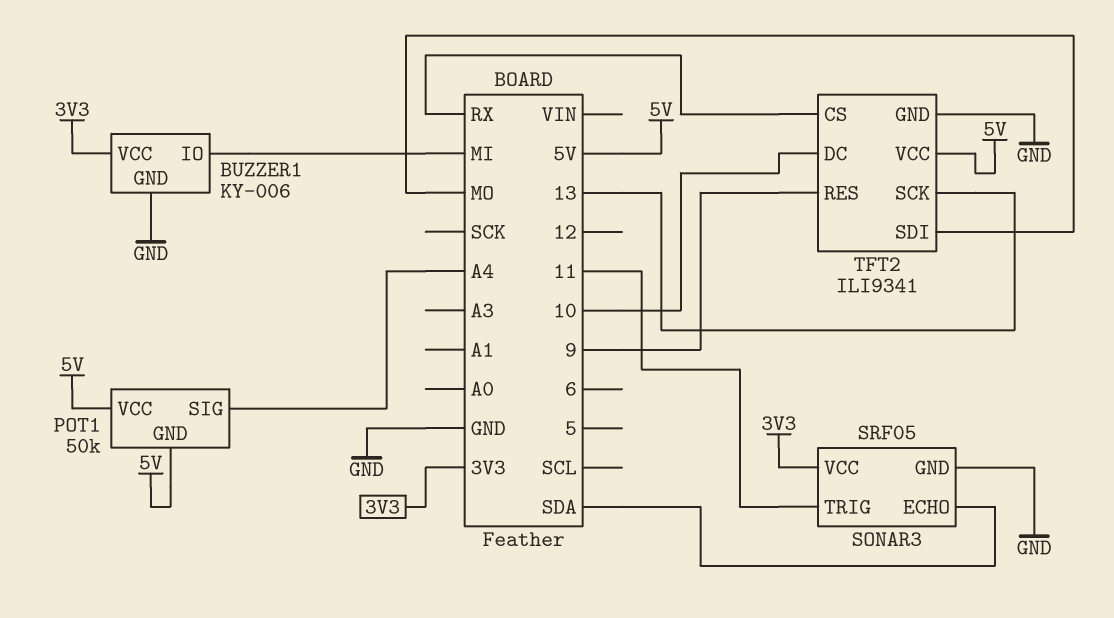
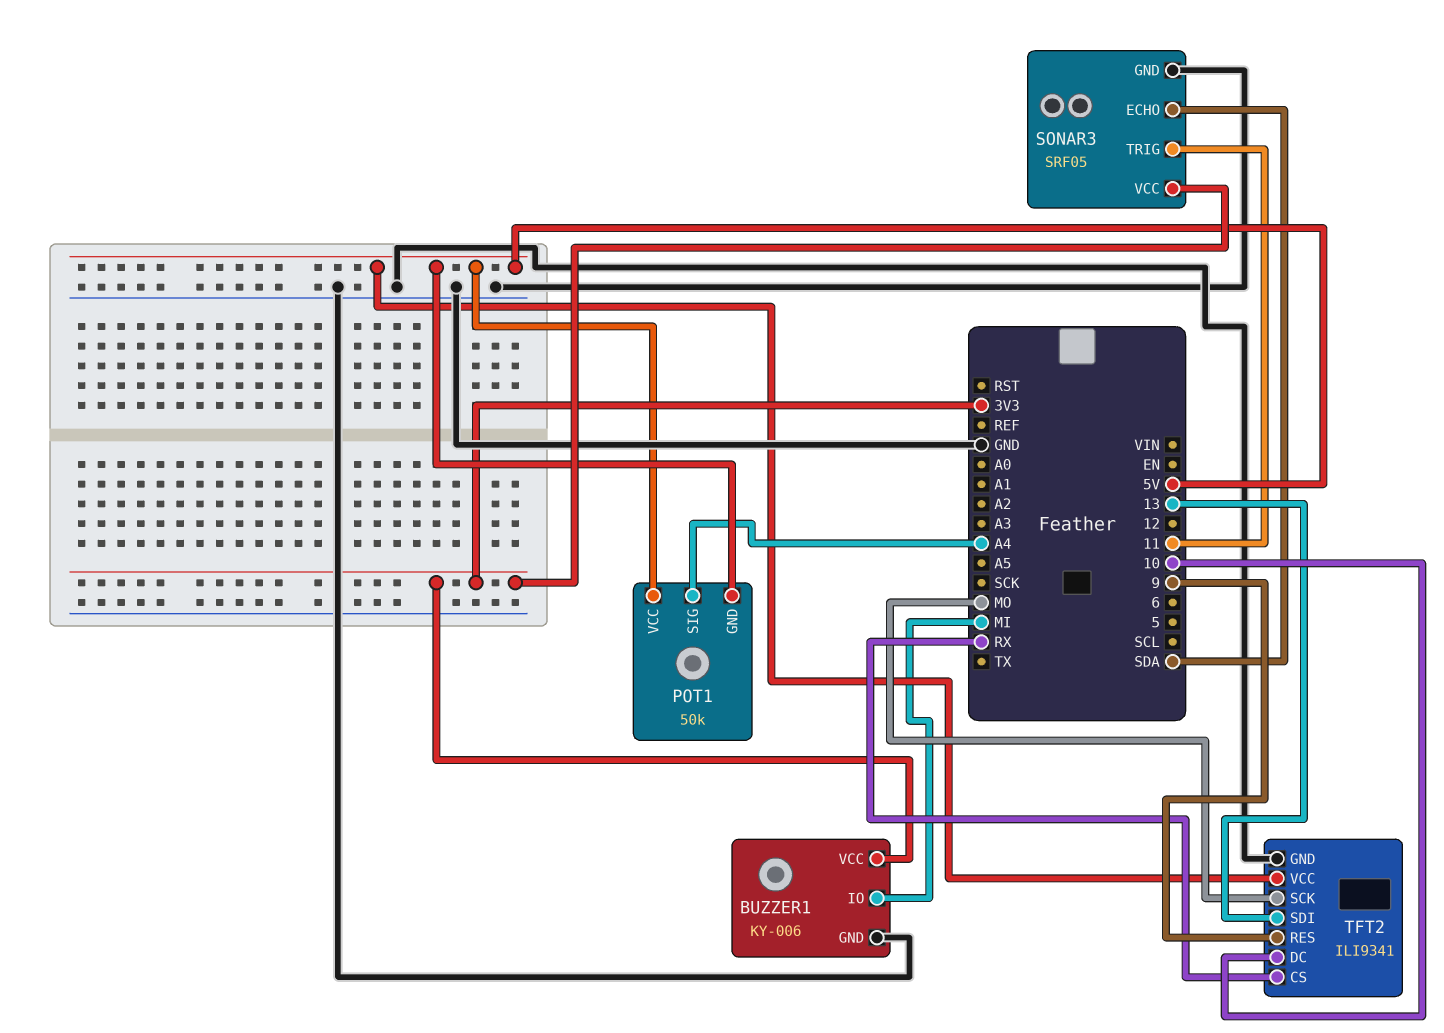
TFT2 pin SCK: 13 -> MO
TFT2 pin SDI: MO -> 13

